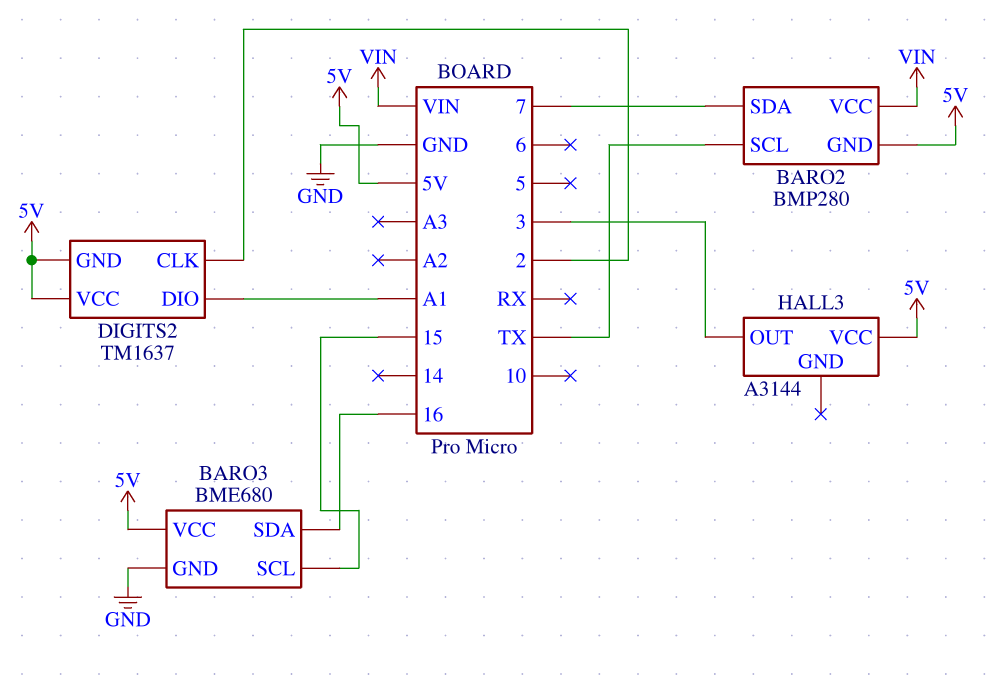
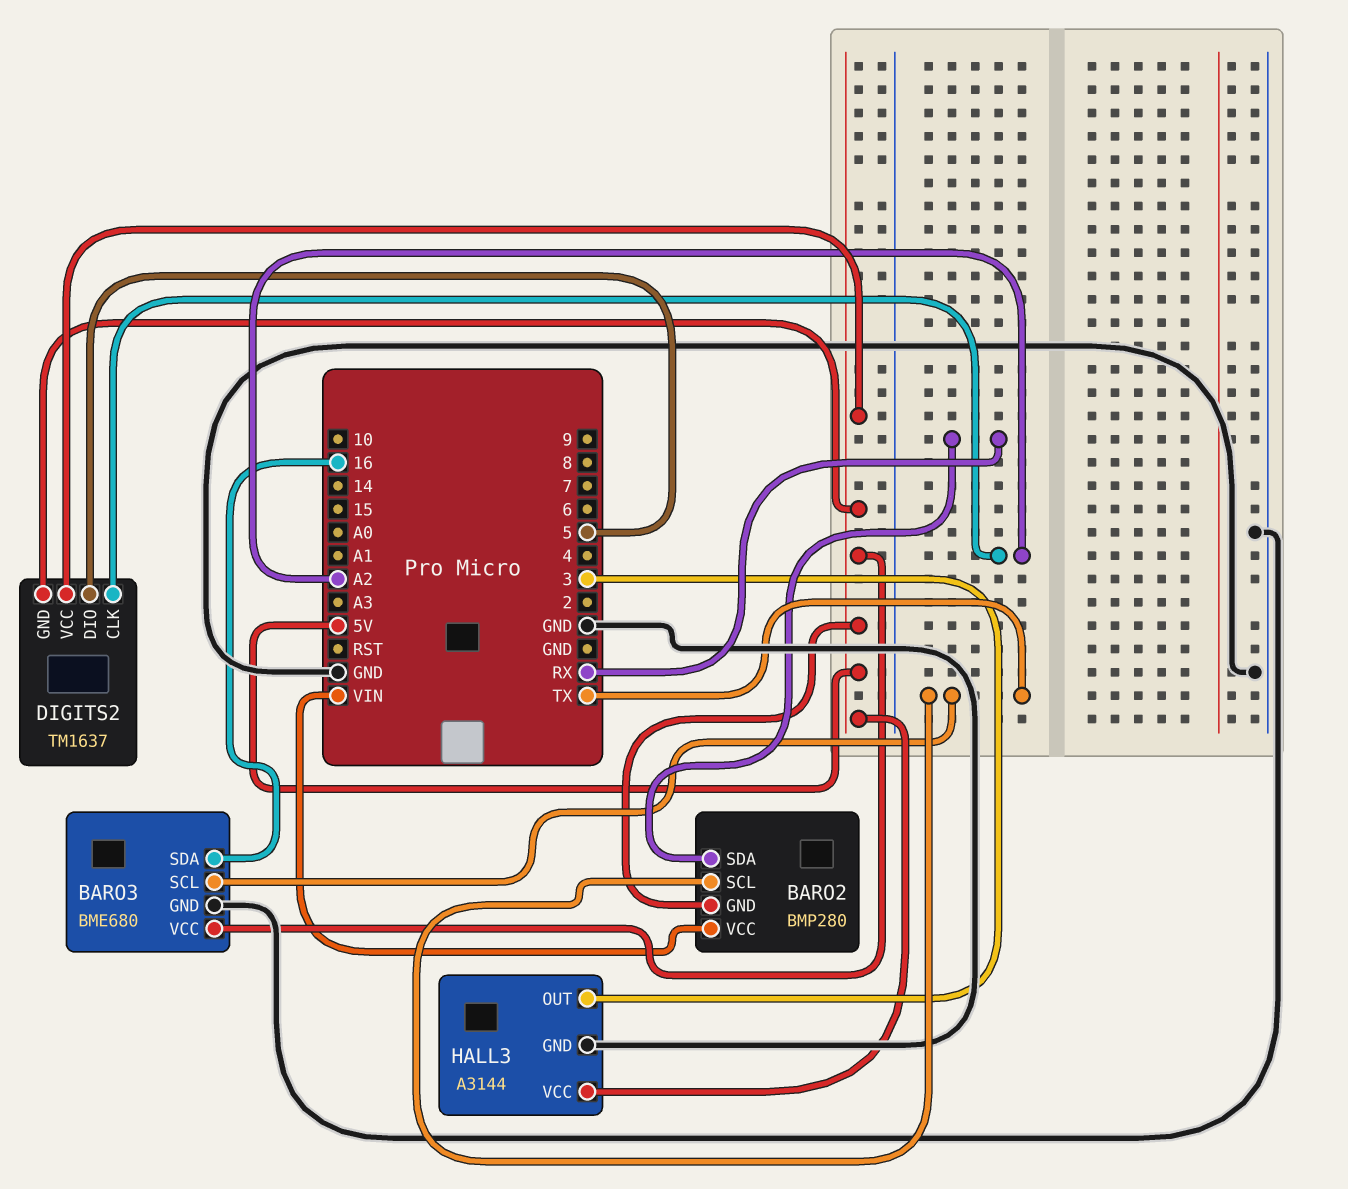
BARO2 pin SDA: 7 -> RX
BARO3 pin SCL: 15 -> TX
DIGITS2 pin CLK: 2 -> A2
DIGITS2 pin DIO: A1 -> 5
HALL3 pin GND: none -> GND

